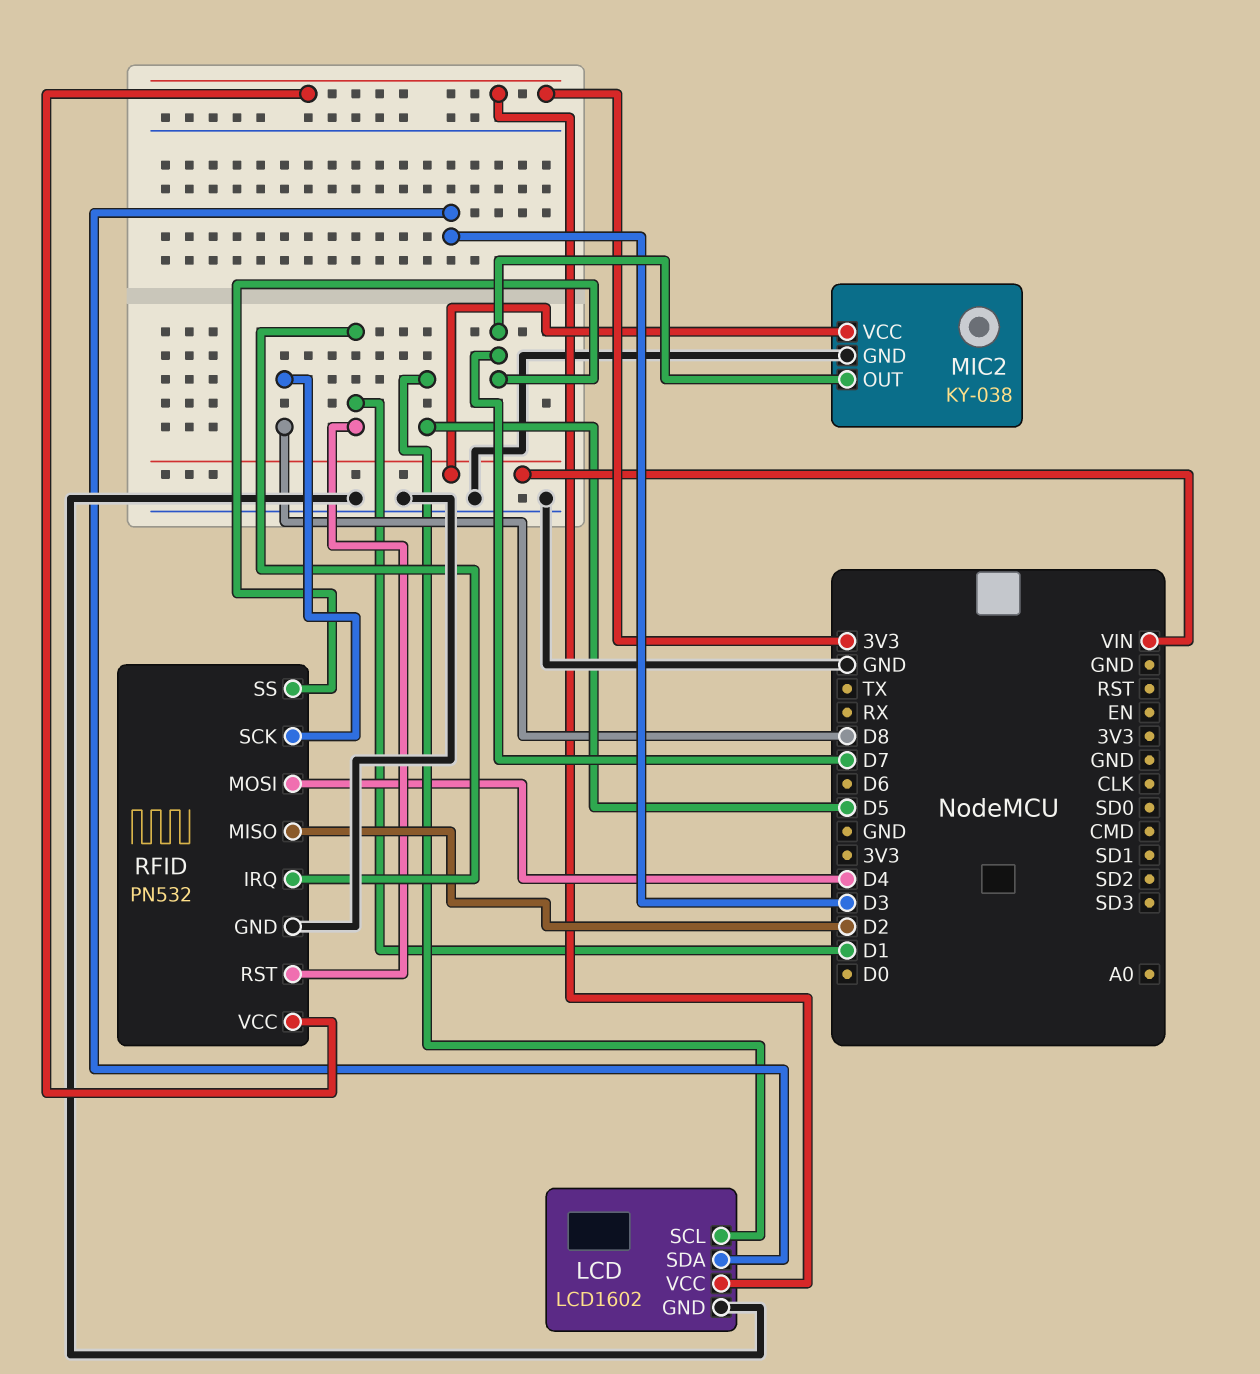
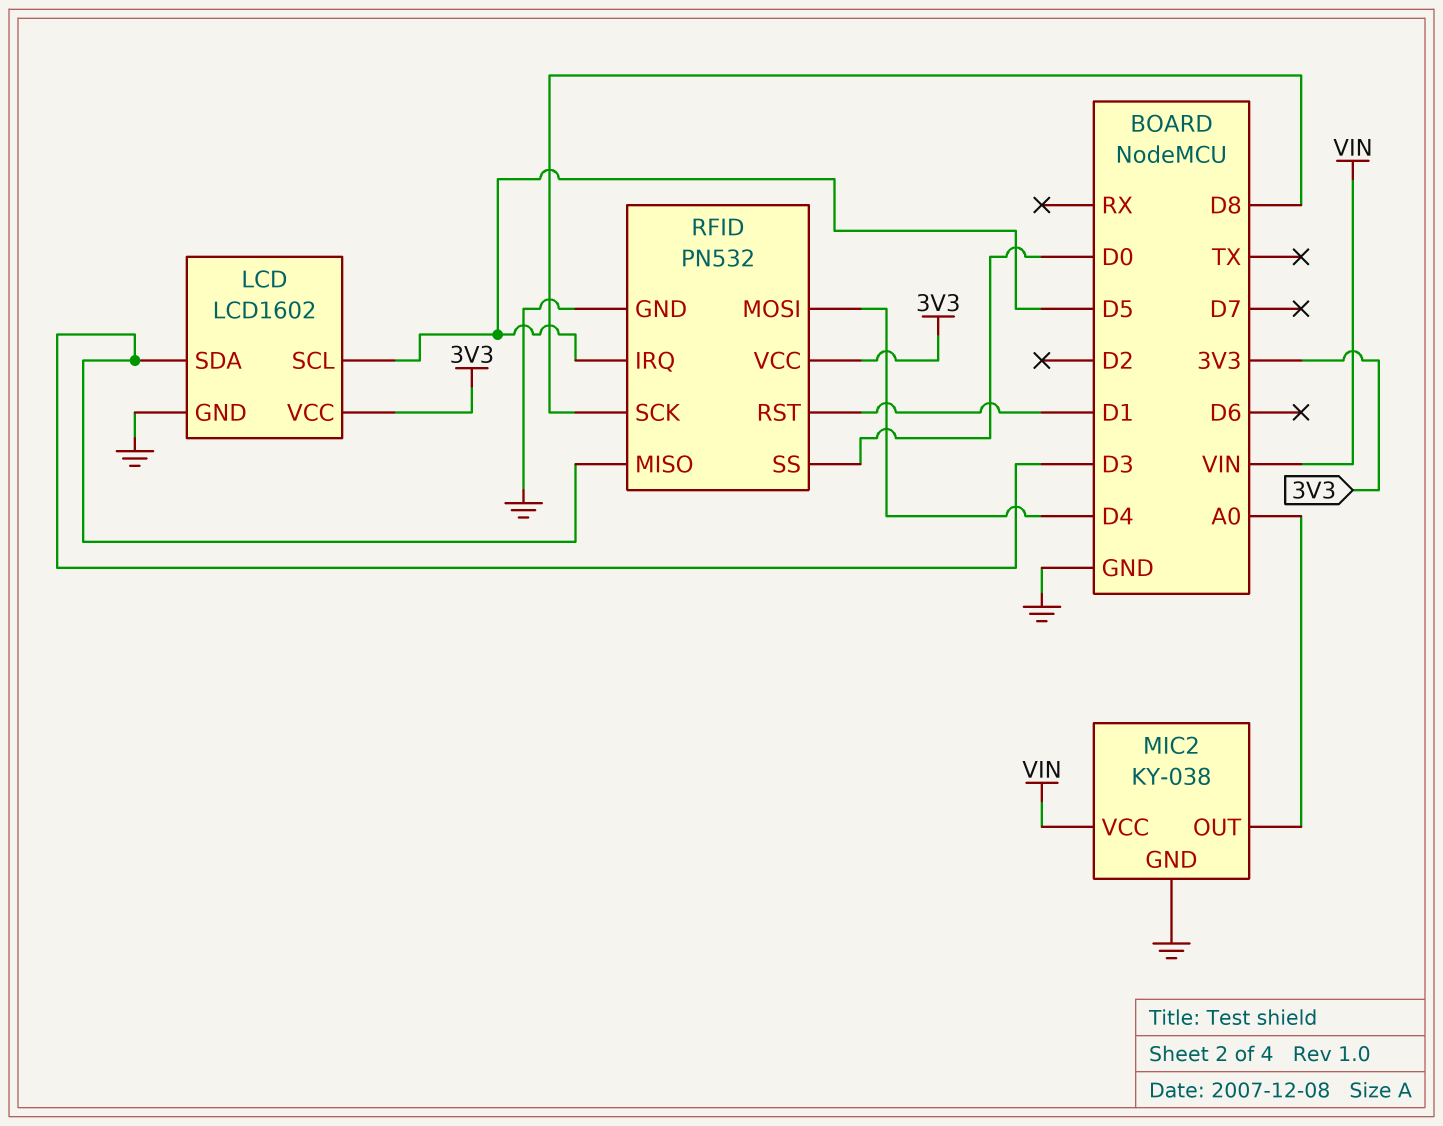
MIC2 pin OUT: D7 -> A0
RFID pin IRQ: D1 -> D5
RFID pin MISO: D2 -> D3
RFID pin SS: D7 -> D0

